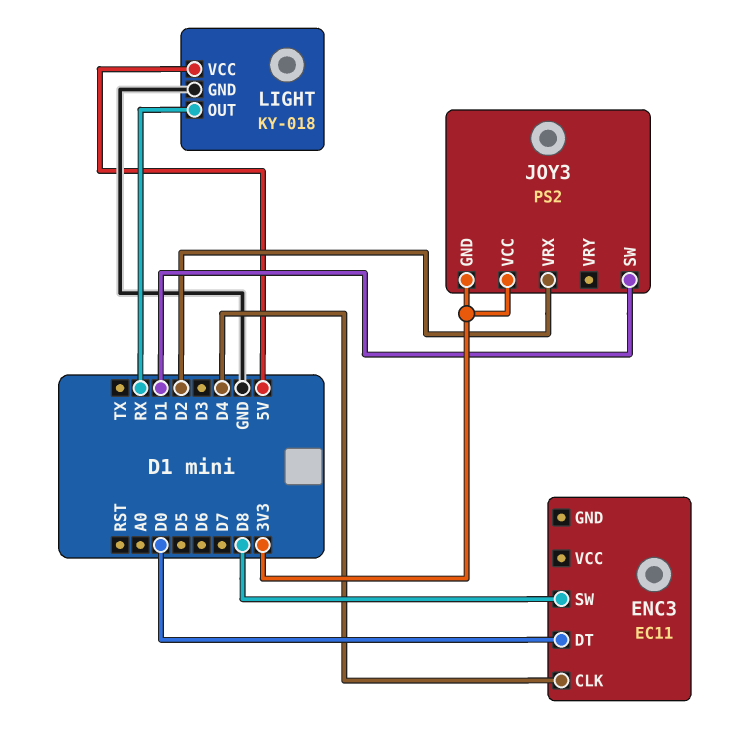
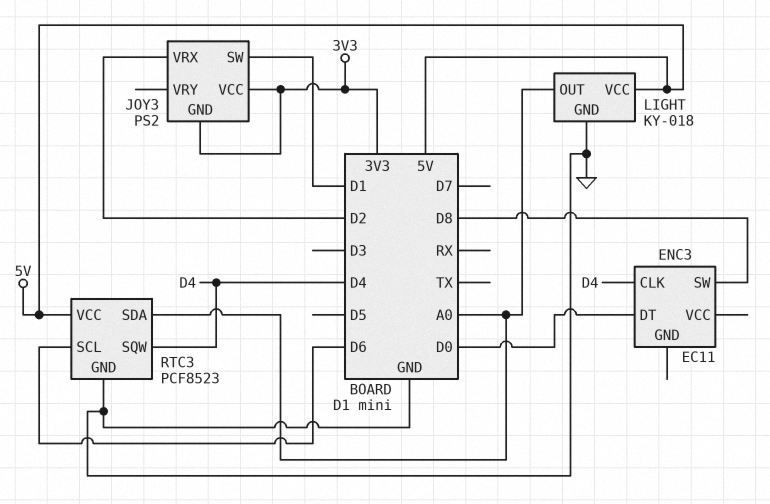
LIGHT pin OUT: RX -> A0
RTC3: none -> PCF8523
RTC3 pin GND: none -> GND
RTC3 pin SCL: none -> D6
RTC3 pin SDA: none -> A0
RTC3 pin SQW: none -> D4
RTC3 pin VCC: none -> 5V

